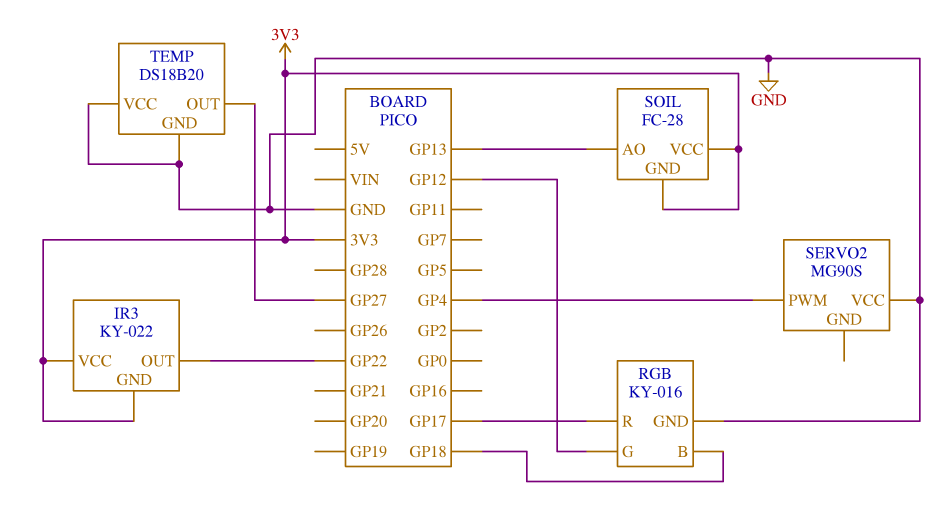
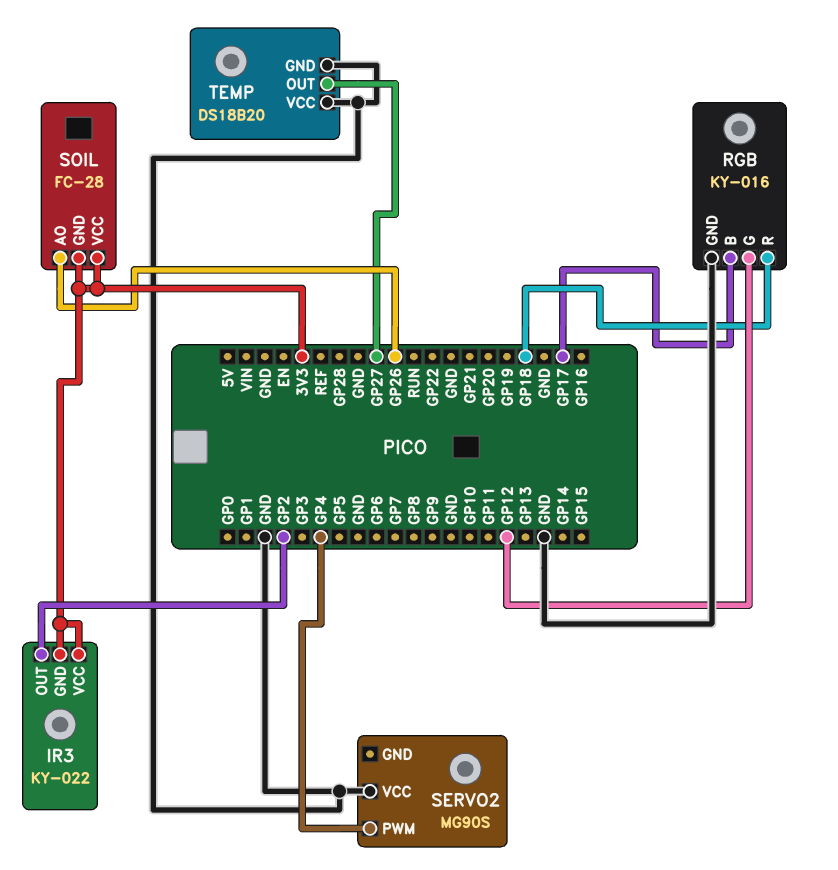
IR3 pin OUT: GP22 -> GP2
RGB pin B: GP18 -> GP17
RGB pin R: GP17 -> GP18
SOIL pin AO: GP13 -> GP26

